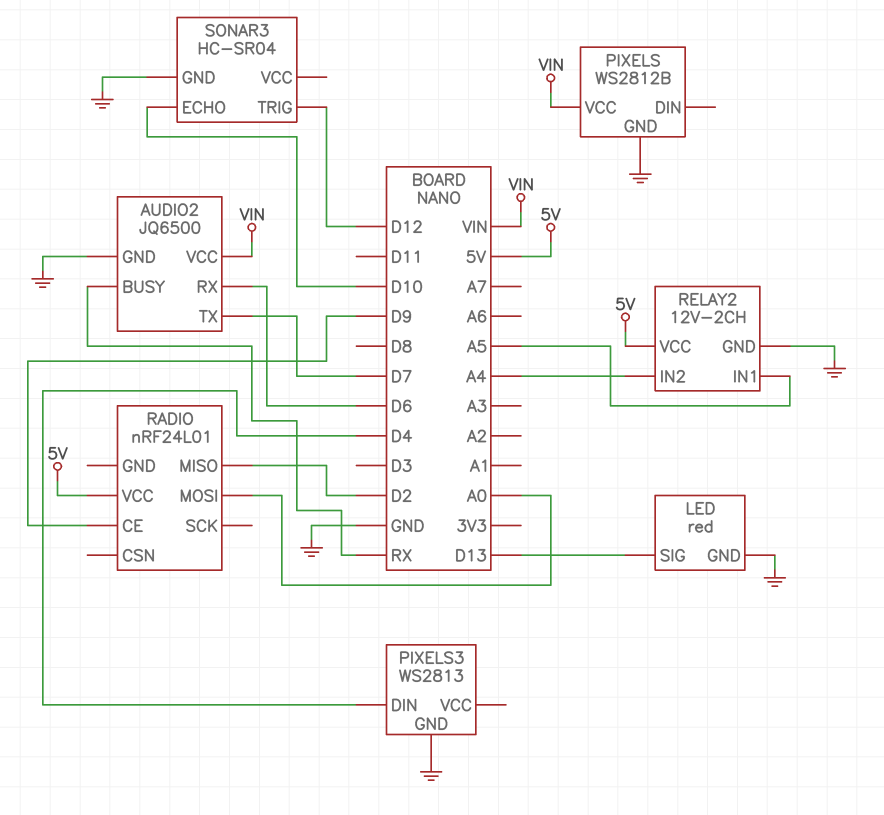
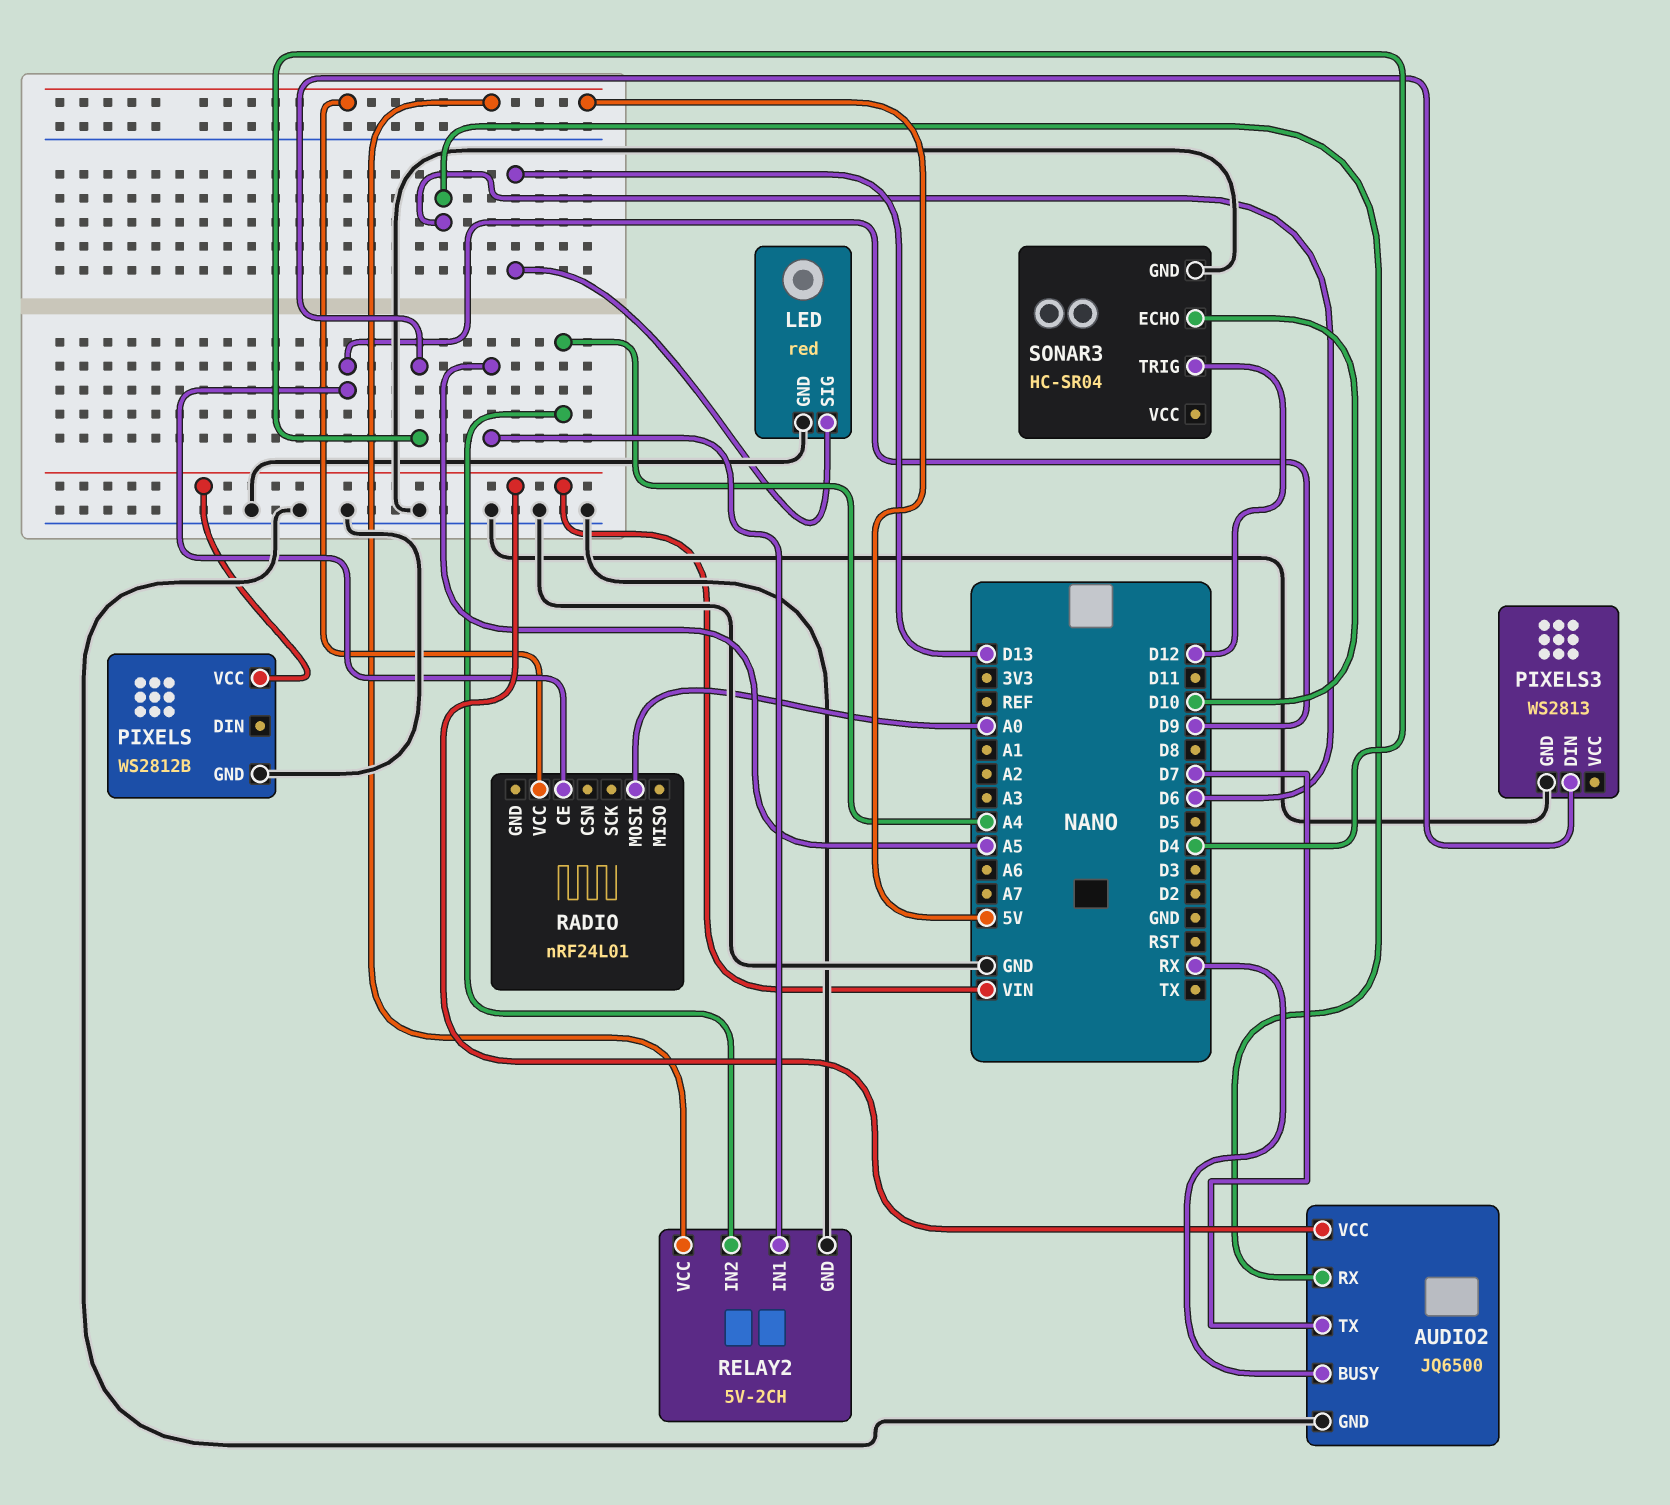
RADIO pin MISO: D2 -> none
RELAY2: 12V-2CH -> 5V-2CH

